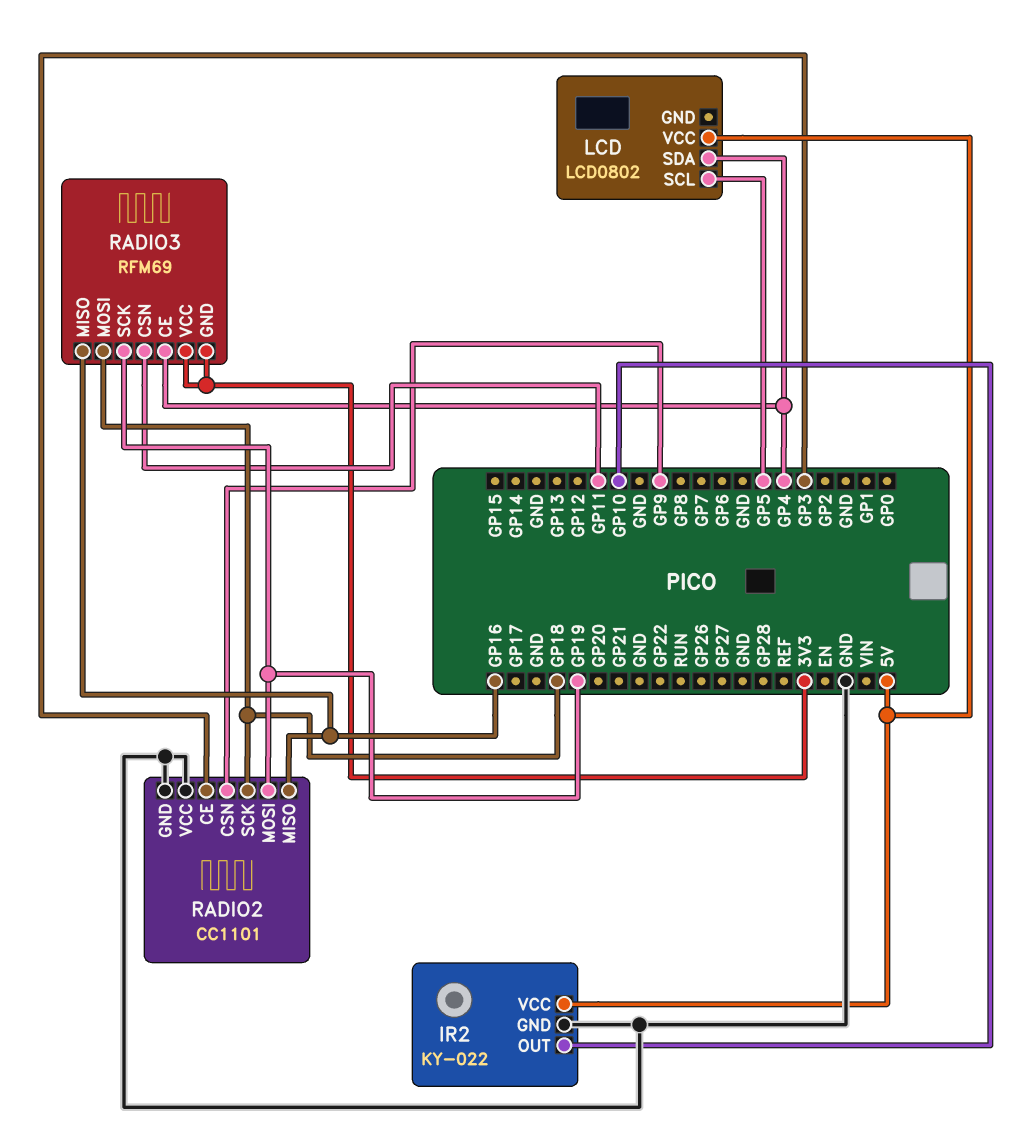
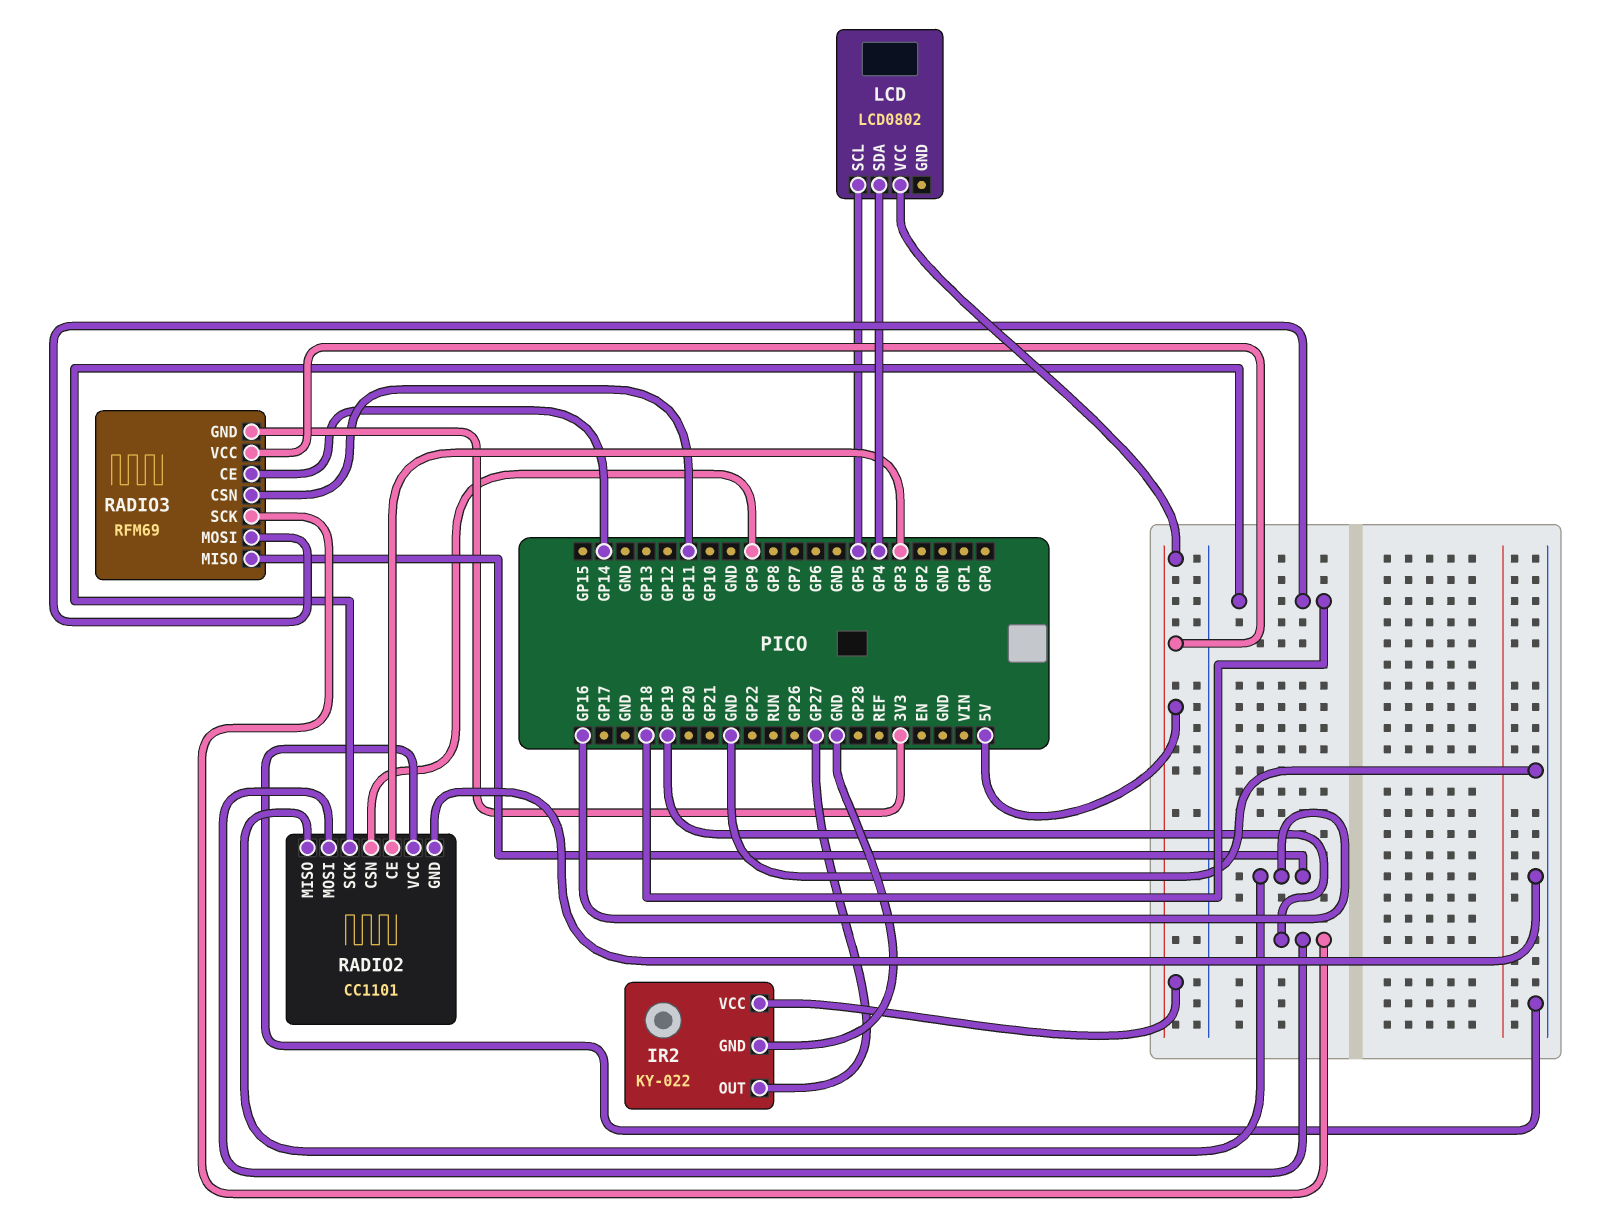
IR2 pin OUT: GP10 -> GP27
RADIO3 pin CE: GP4 -> GP14
RADIO3 pin VCC: 3V3 -> 5V

